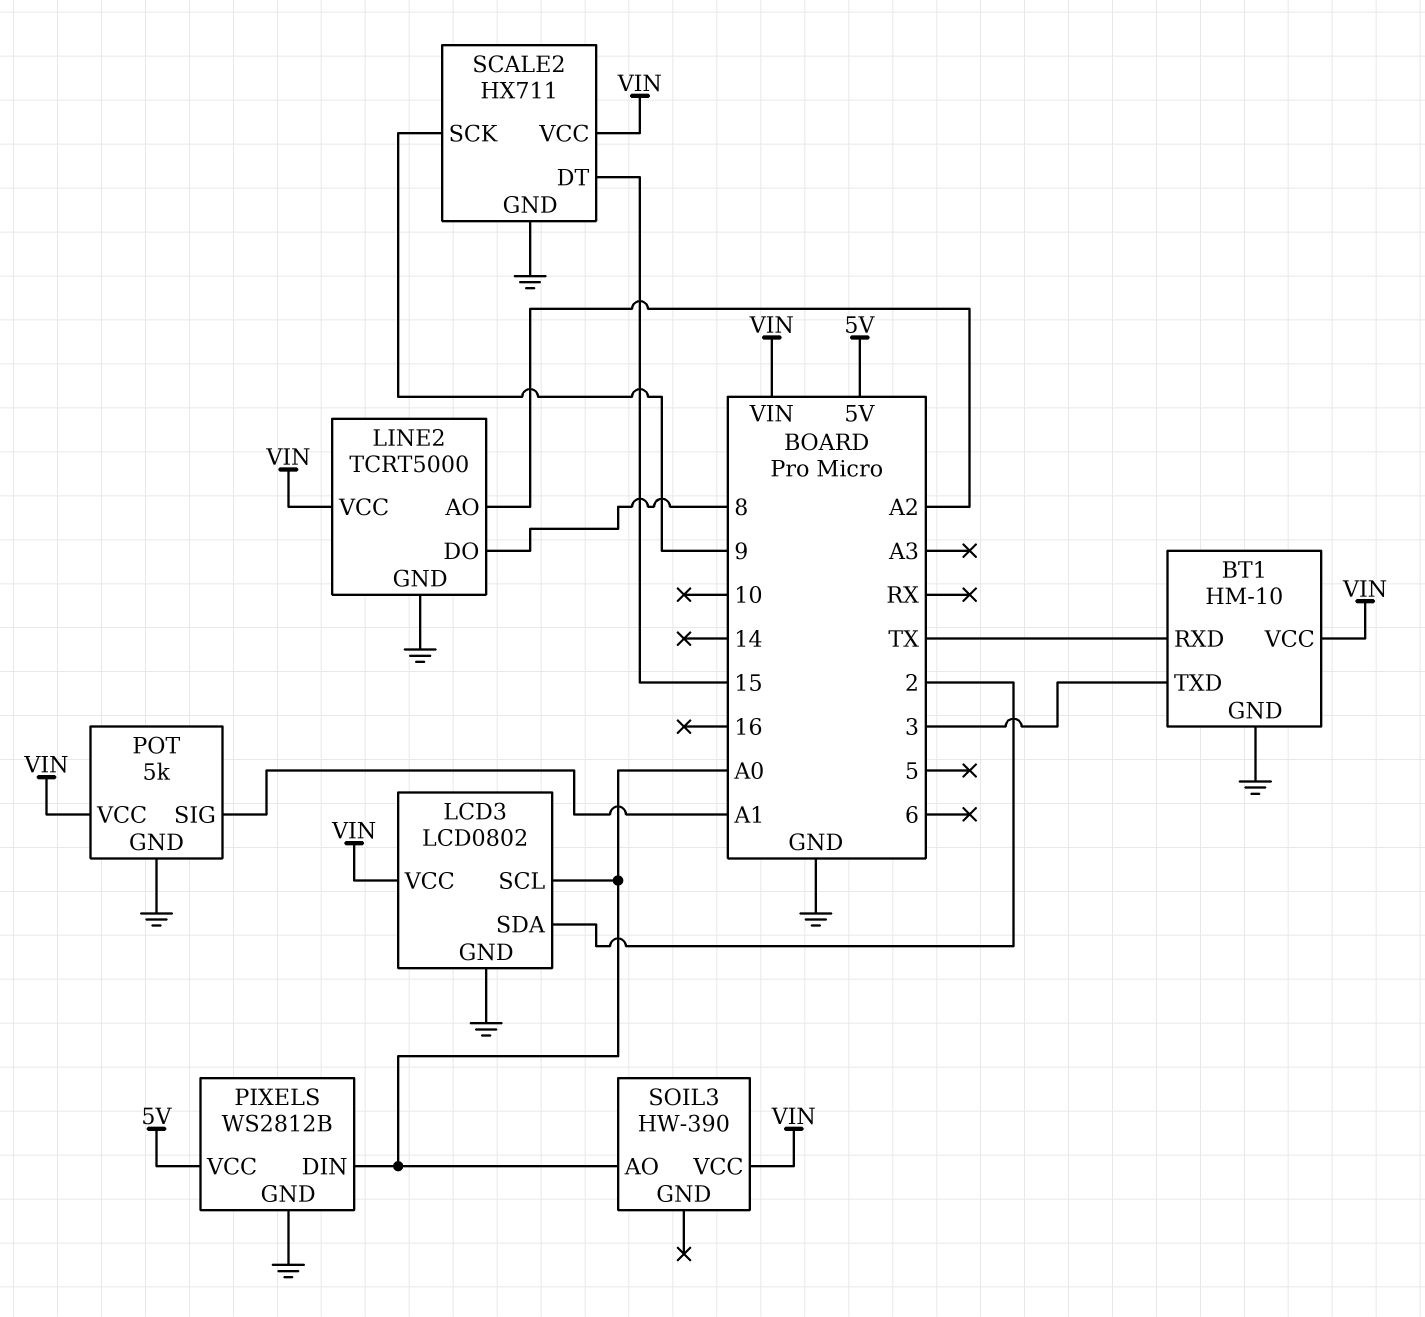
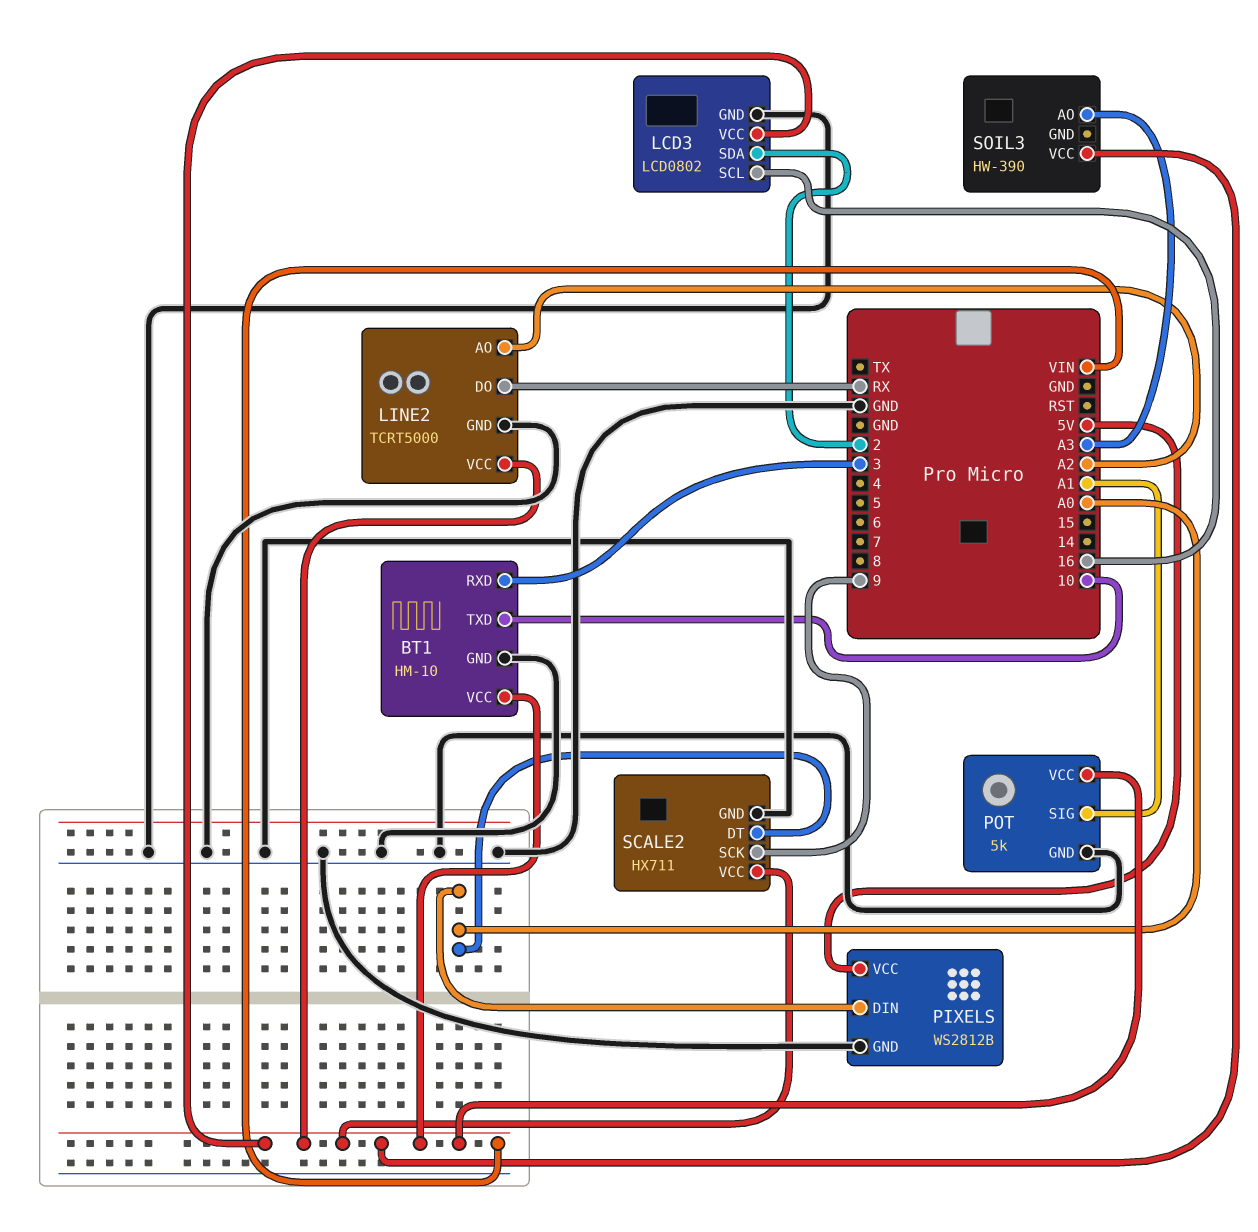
BT1 pin RXD: TX -> 3
BT1 pin TXD: 3 -> 10
LCD3 pin SCL: A0 -> 16
LINE2 pin DO: 8 -> RX
SCALE2 pin DT: 15 -> A0
SOIL3 pin AO: A0 -> A3

